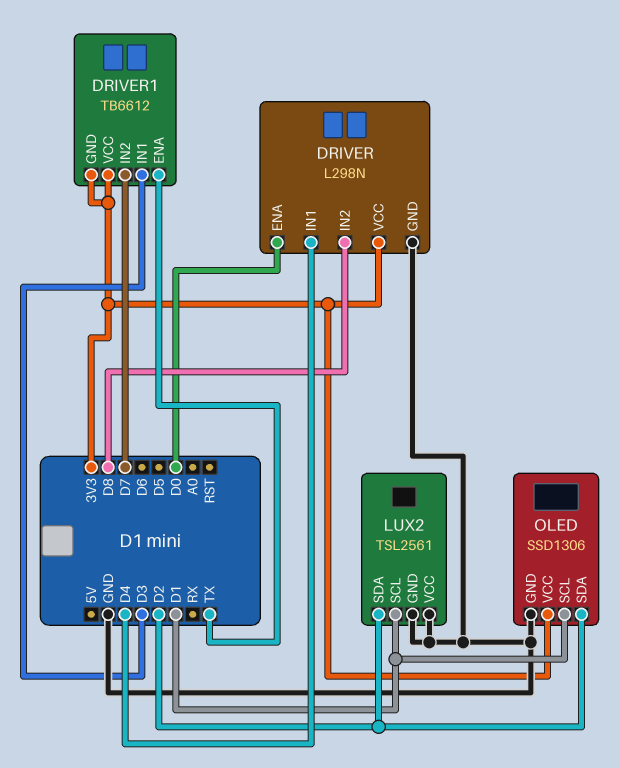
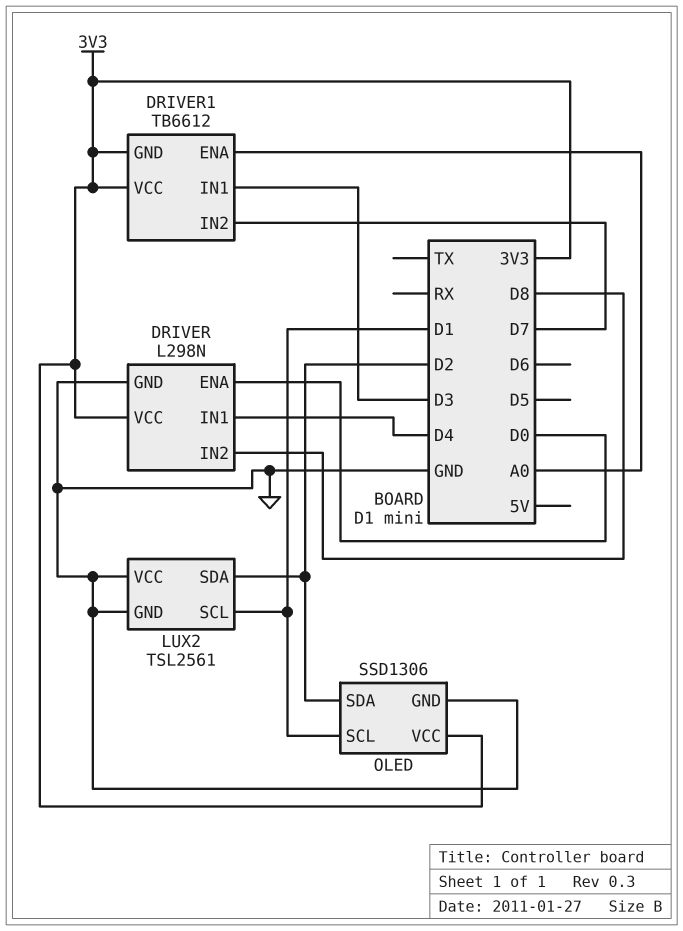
DRIVER1 pin ENA: TX -> A0

